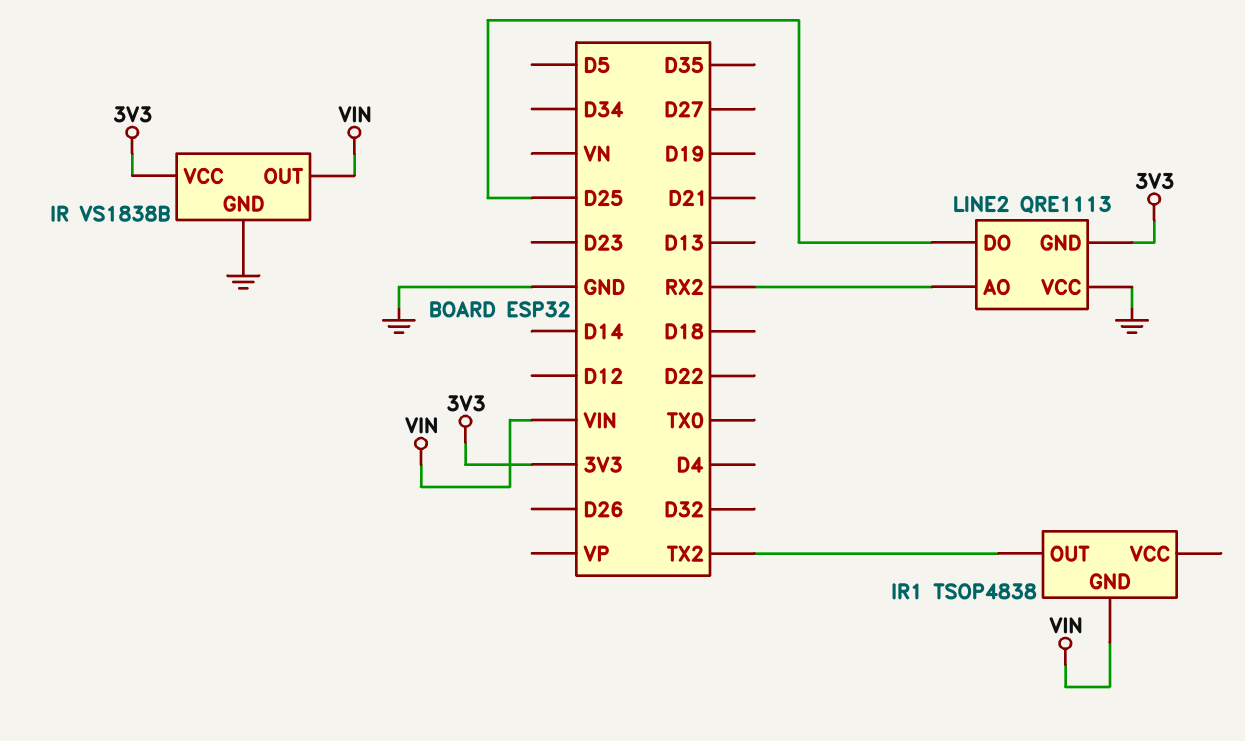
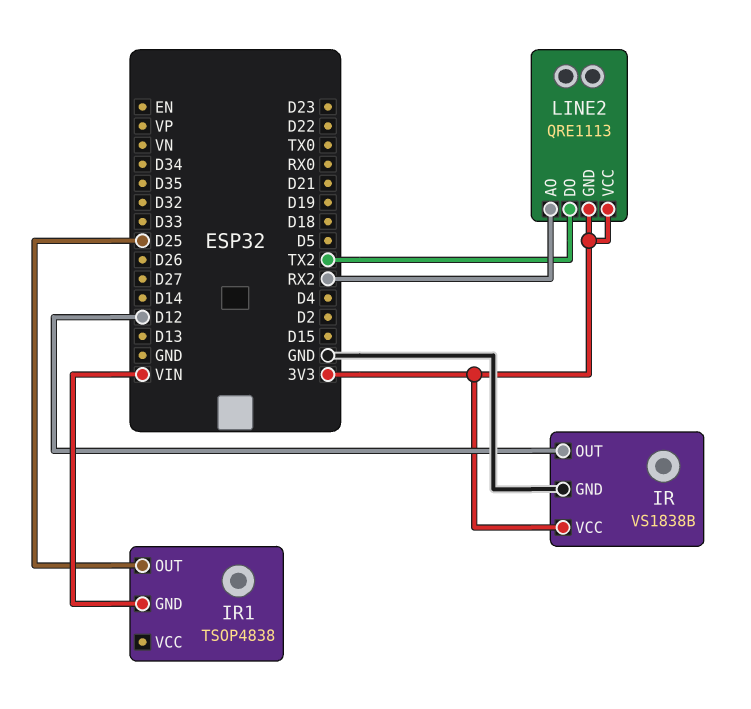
IR pin OUT: VIN -> D12
IR1 pin OUT: TX2 -> D25
LINE2 pin DO: D25 -> TX2
LINE2 pin VCC: GND -> 3V3

